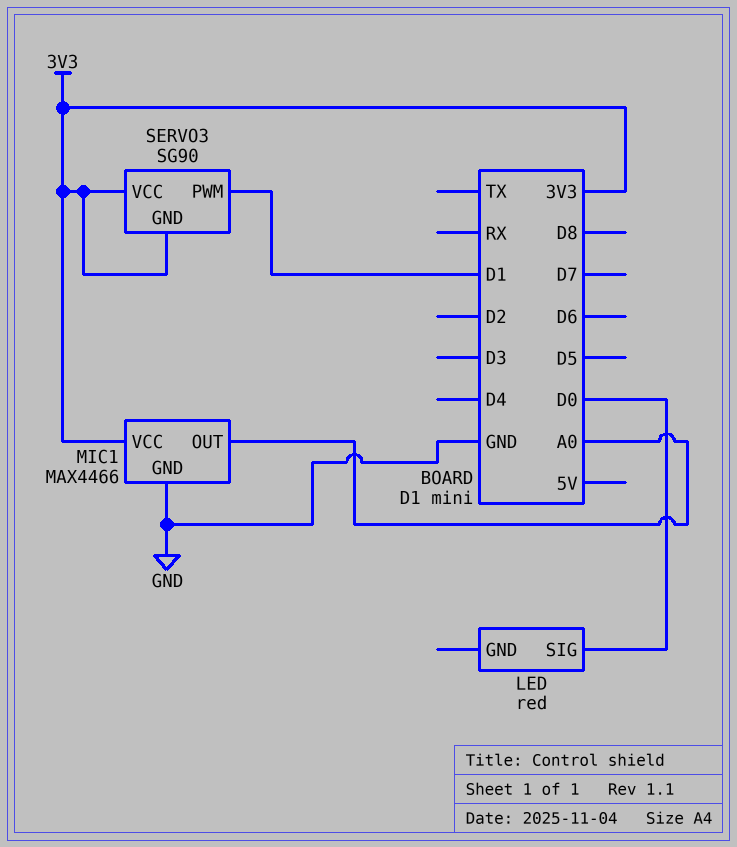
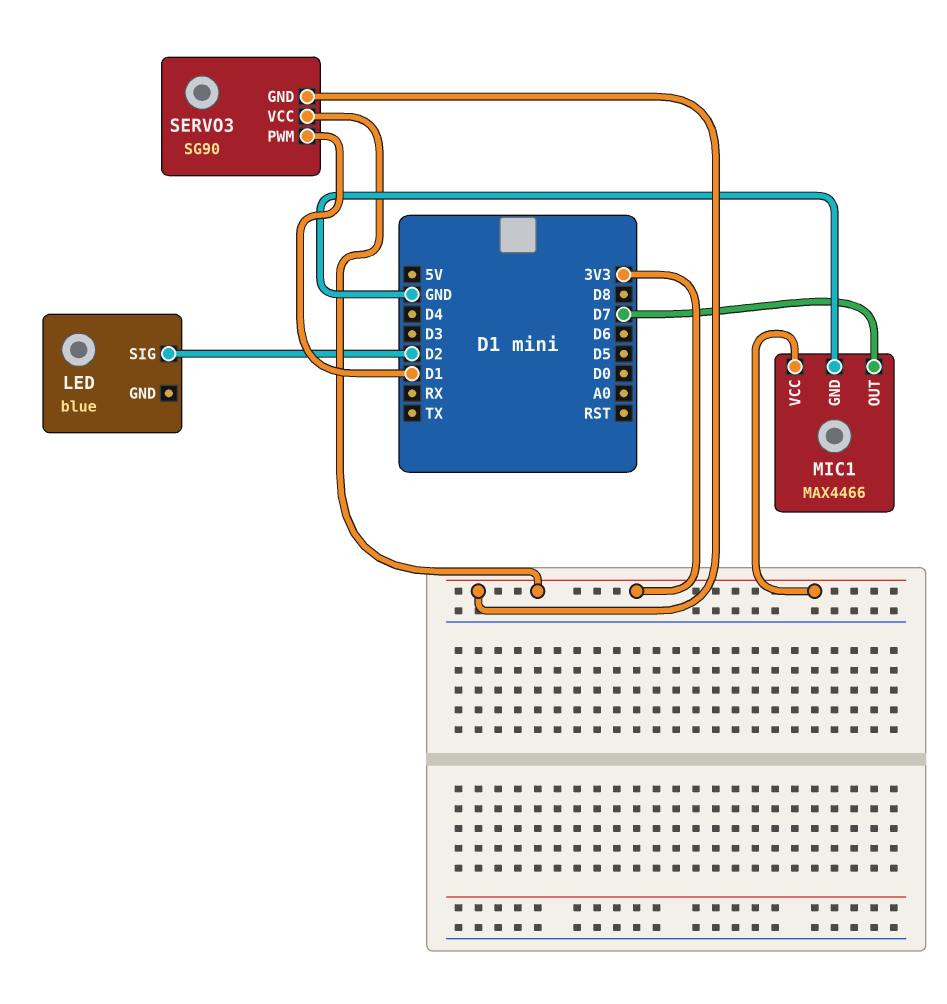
LED: red -> blue
LED pin SIG: D0 -> D2
MIC1 pin OUT: A0 -> D7

